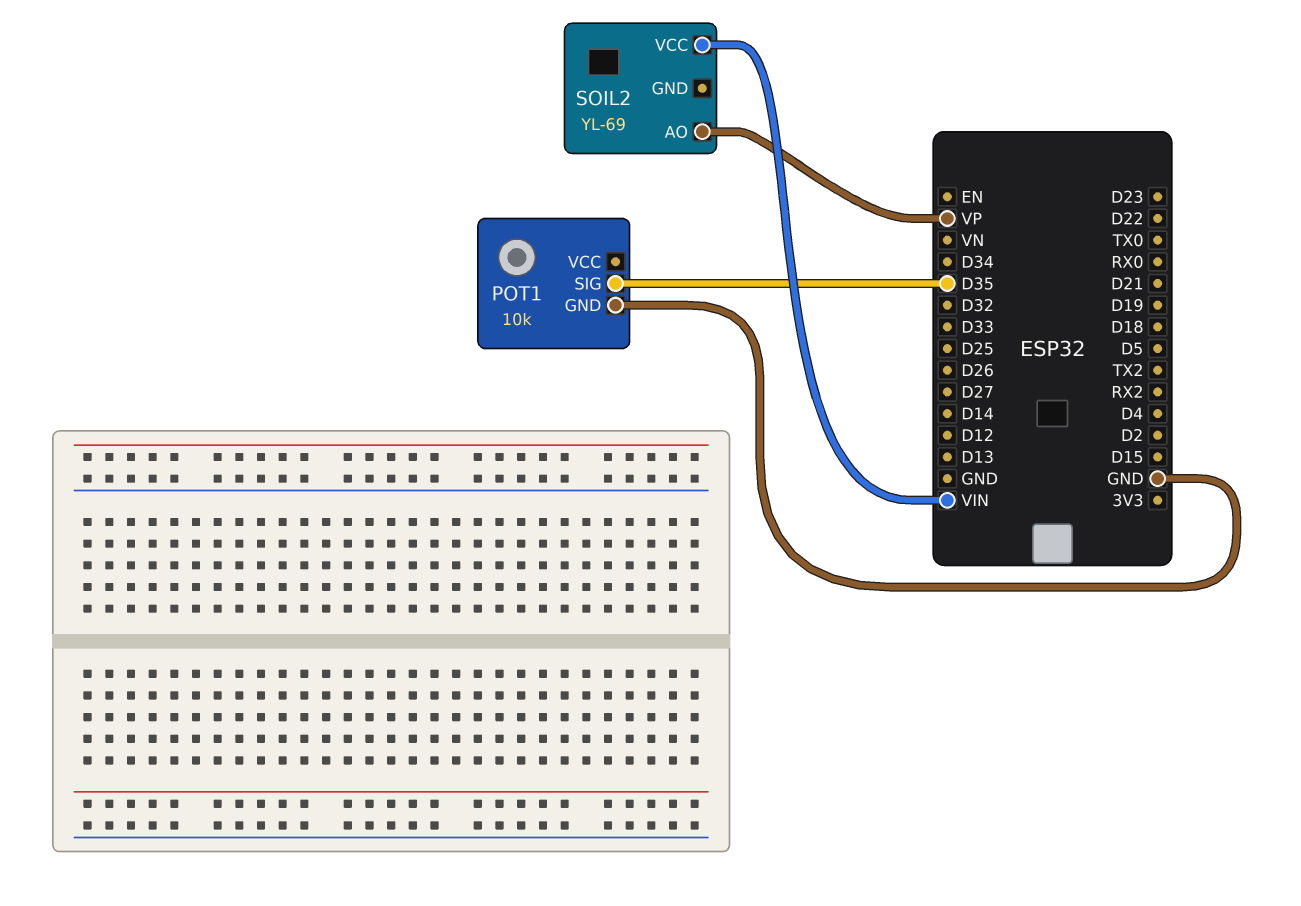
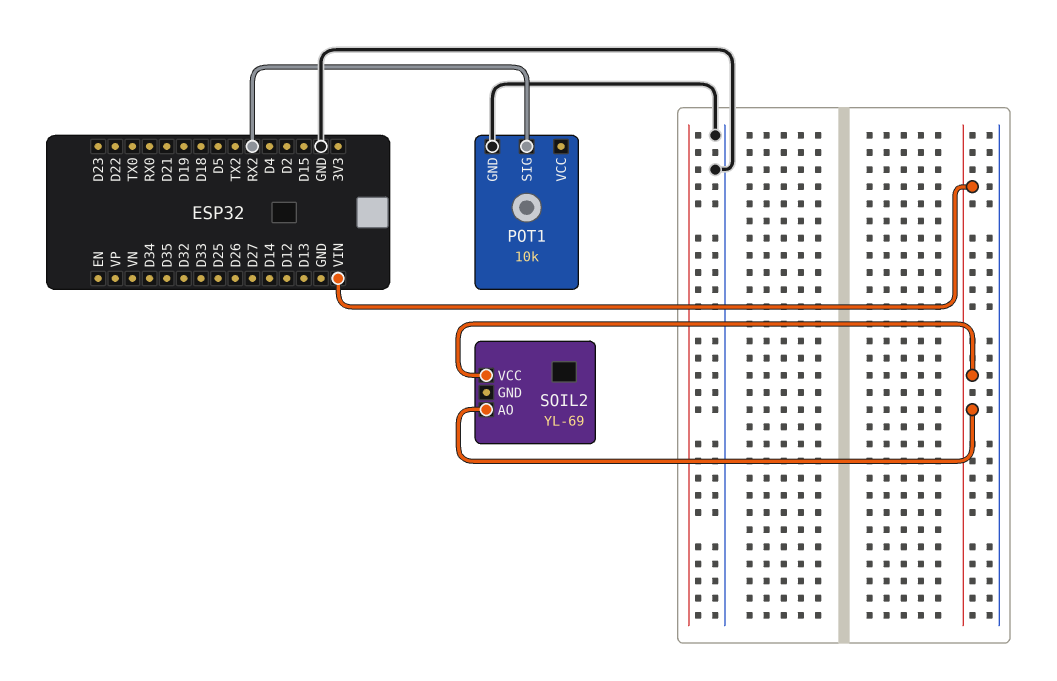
POT1 pin SIG: D35 -> RX2
SOIL2 pin AO: VP -> VIN

